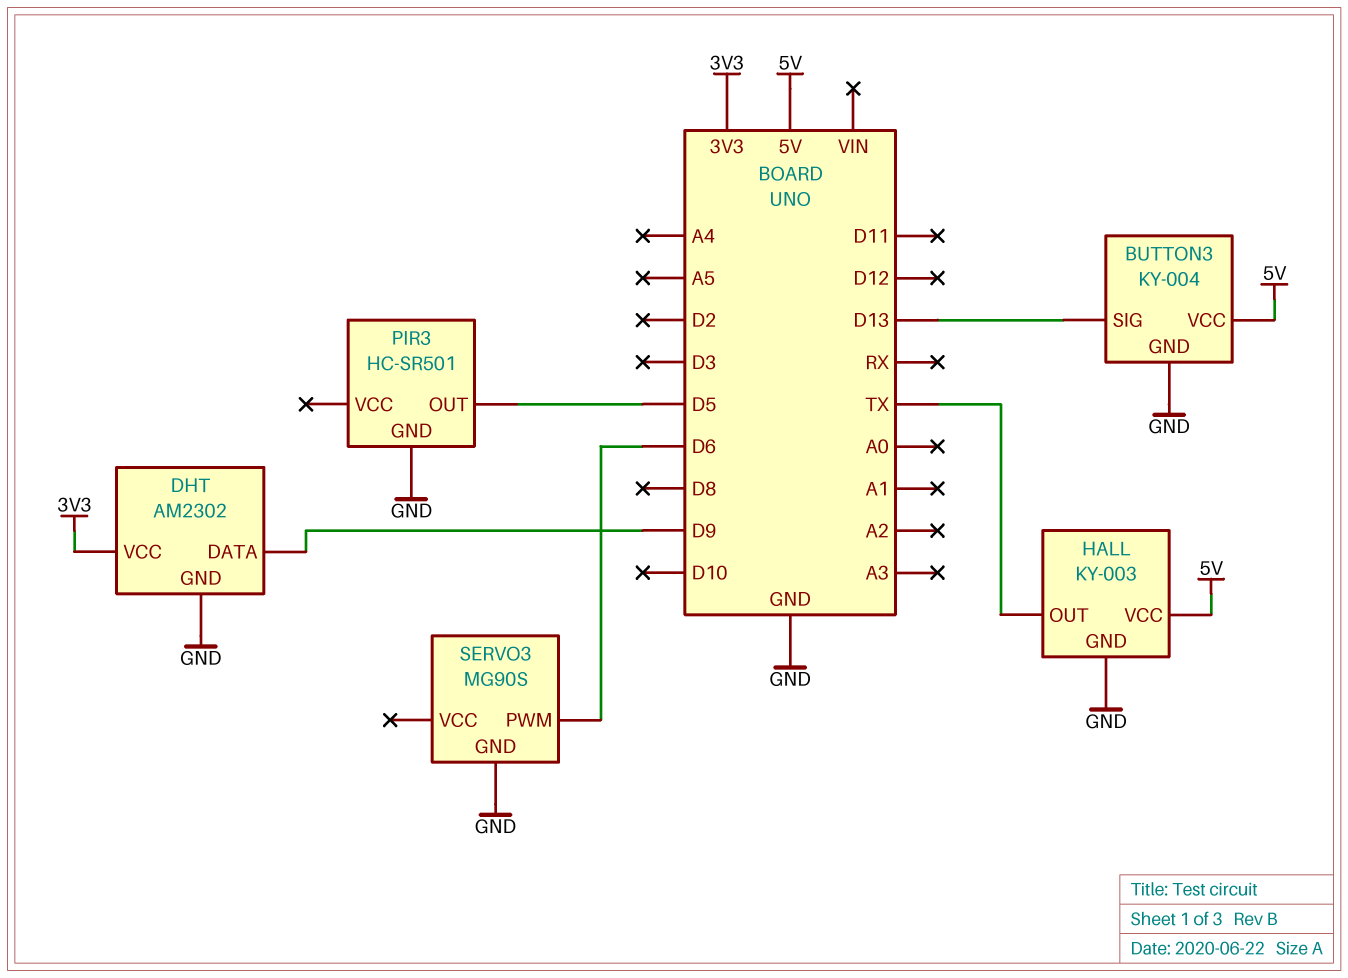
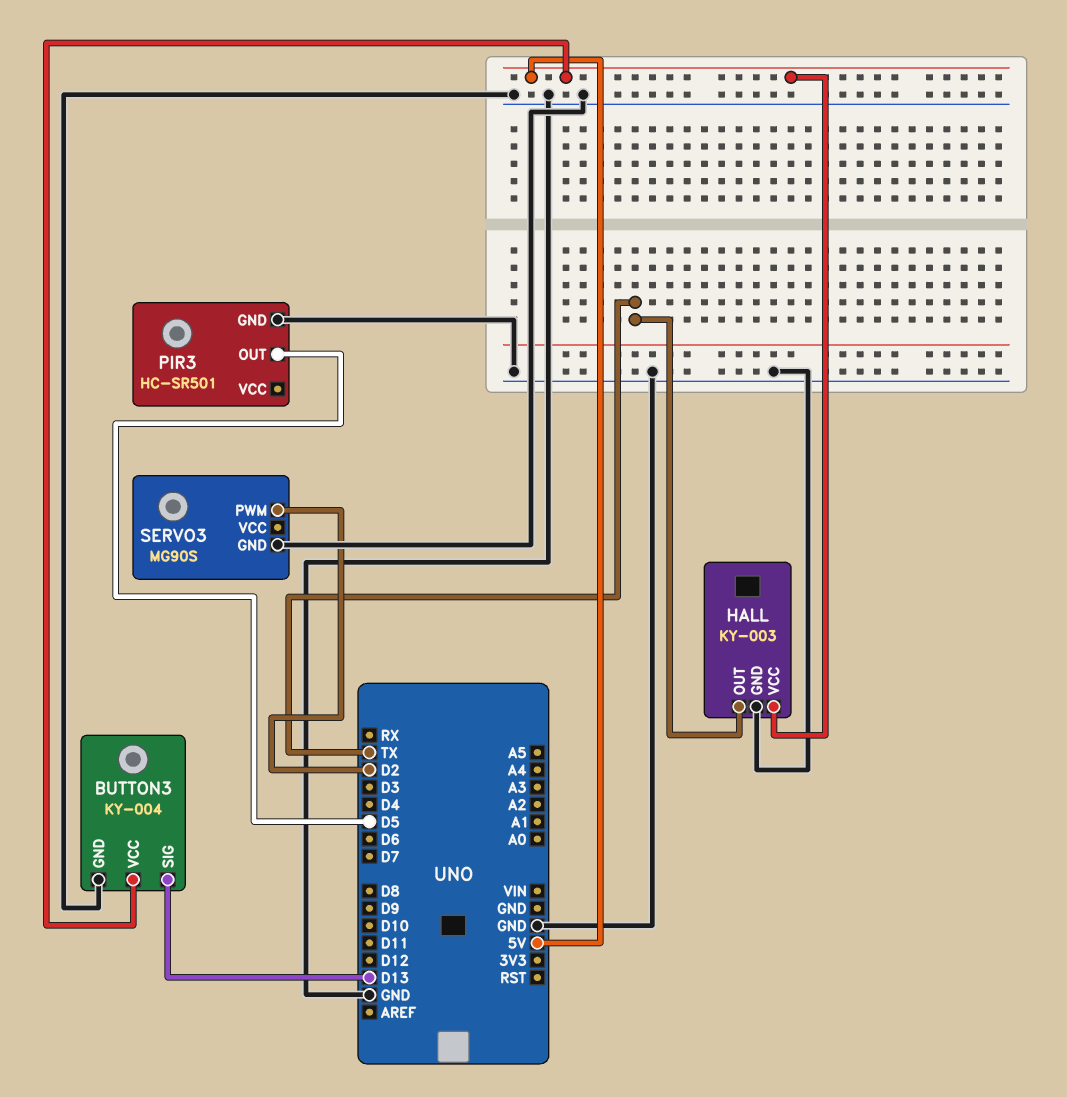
DHT: AM2302 -> none
DHT pin DATA: D9 -> none
DHT pin GND: GND -> none
DHT pin VCC: 3V3 -> none
SERVO3 pin PWM: D6 -> D2

